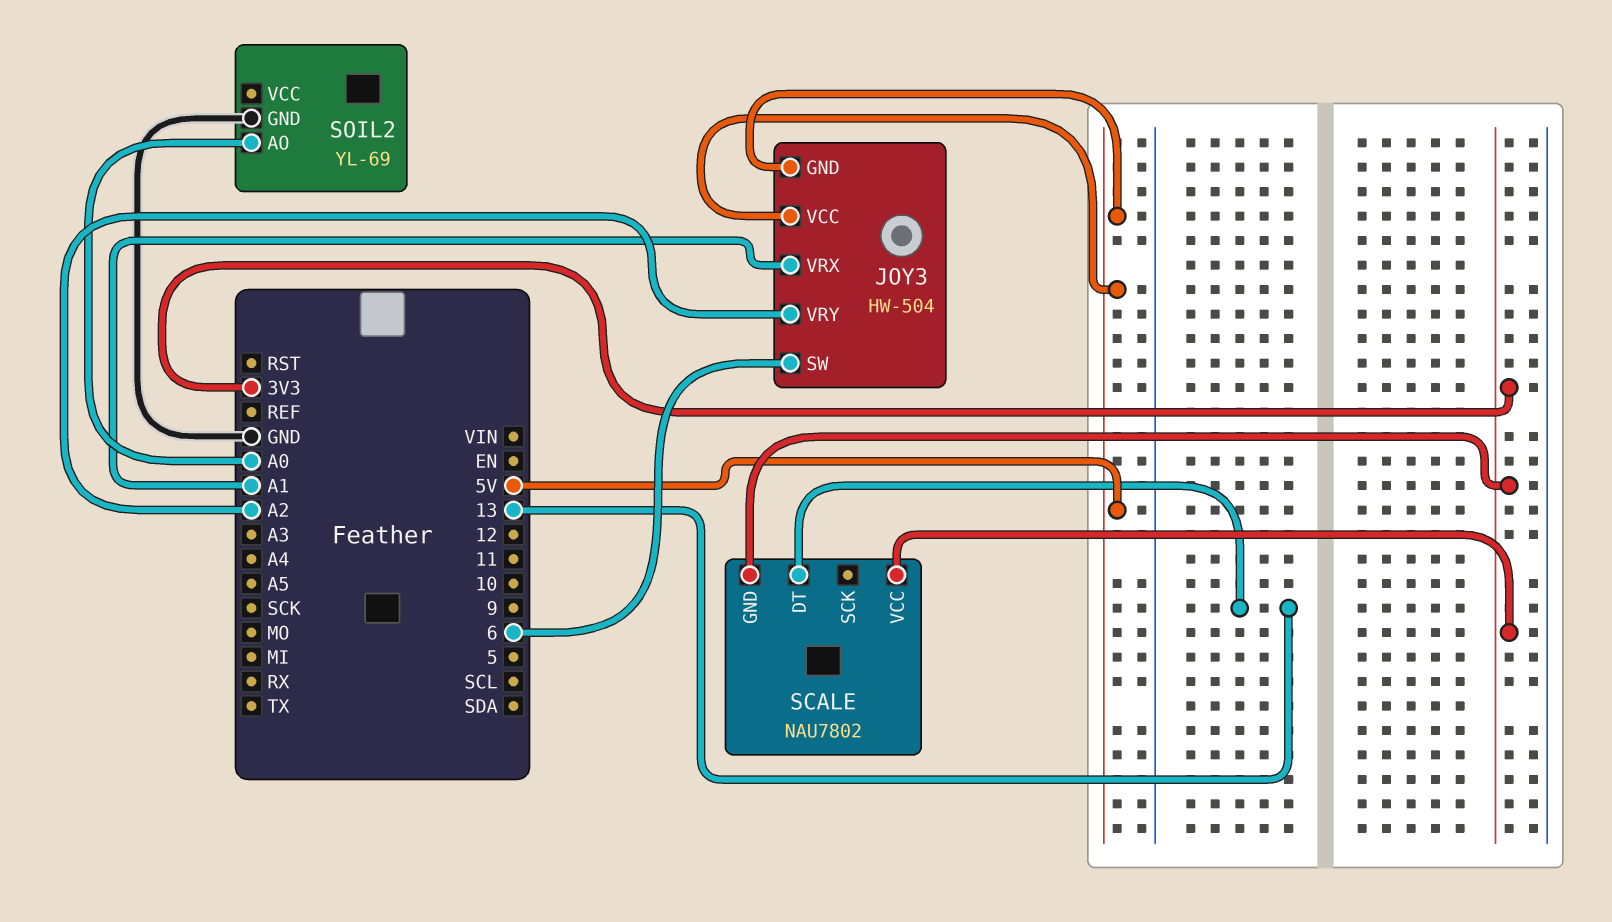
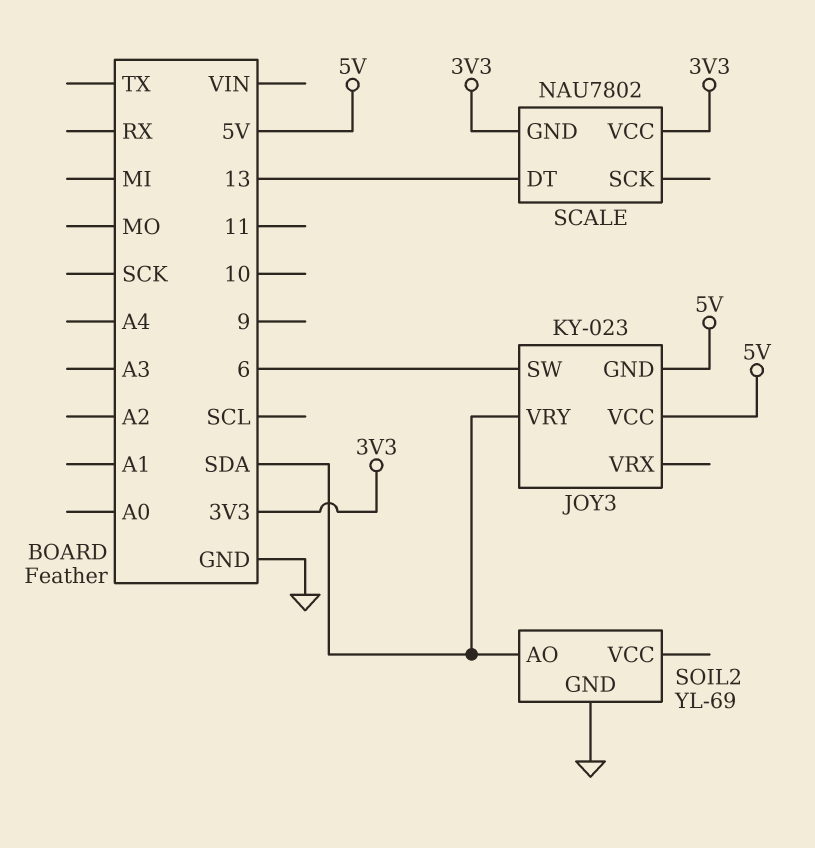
JOY3: HW-504 -> KY-023
JOY3 pin VRX: A1 -> none
JOY3 pin VRY: A2 -> SDA
SOIL2 pin AO: A0 -> SDA

